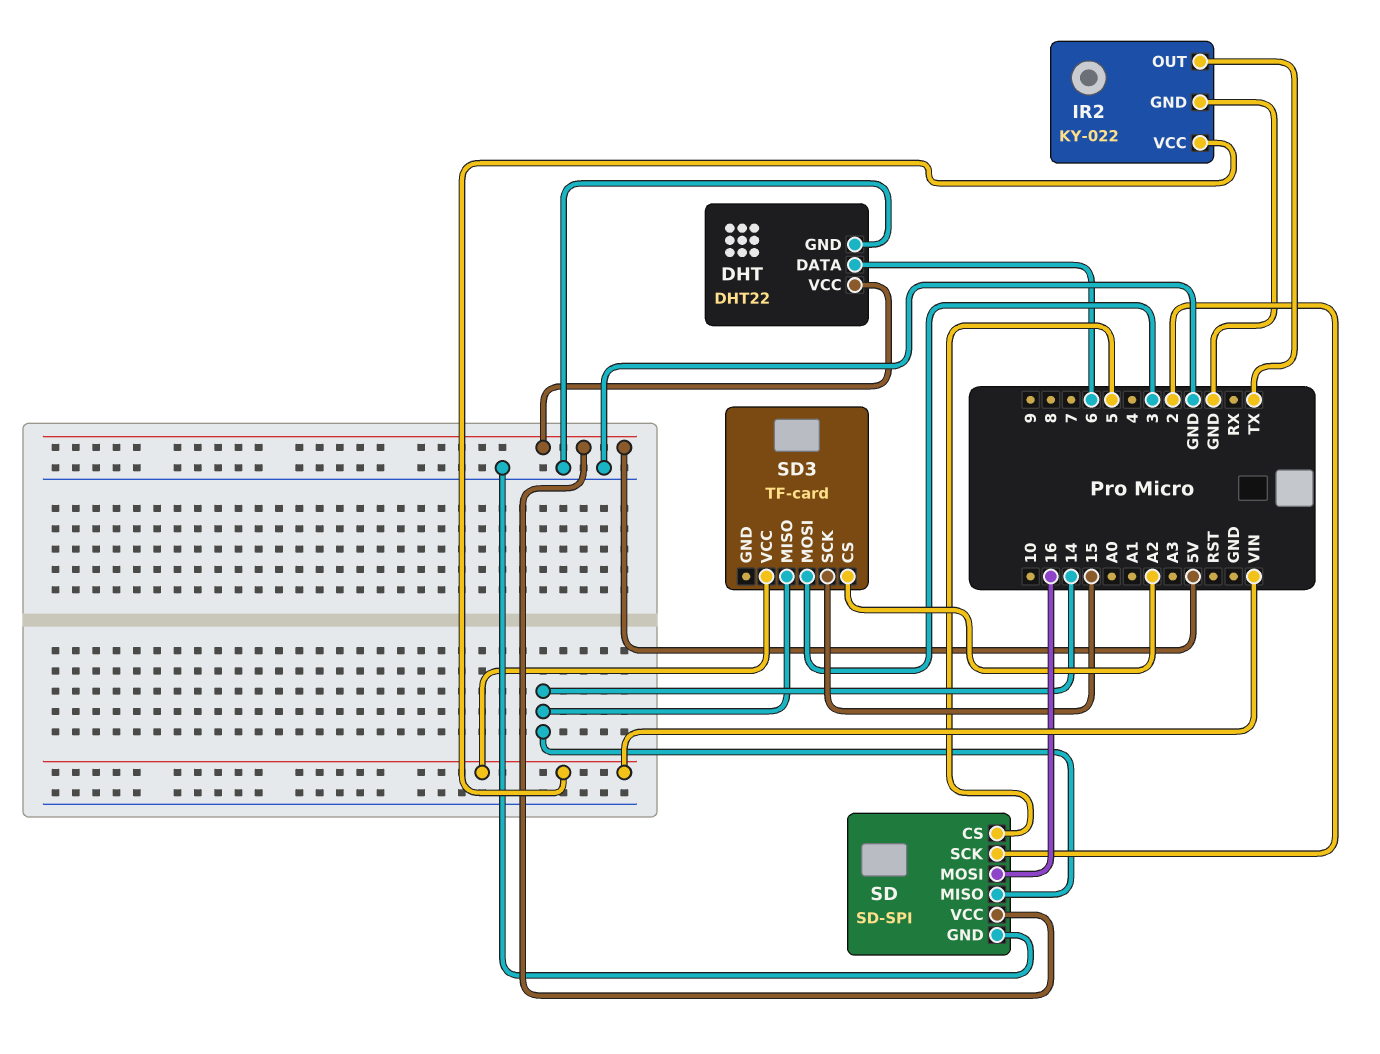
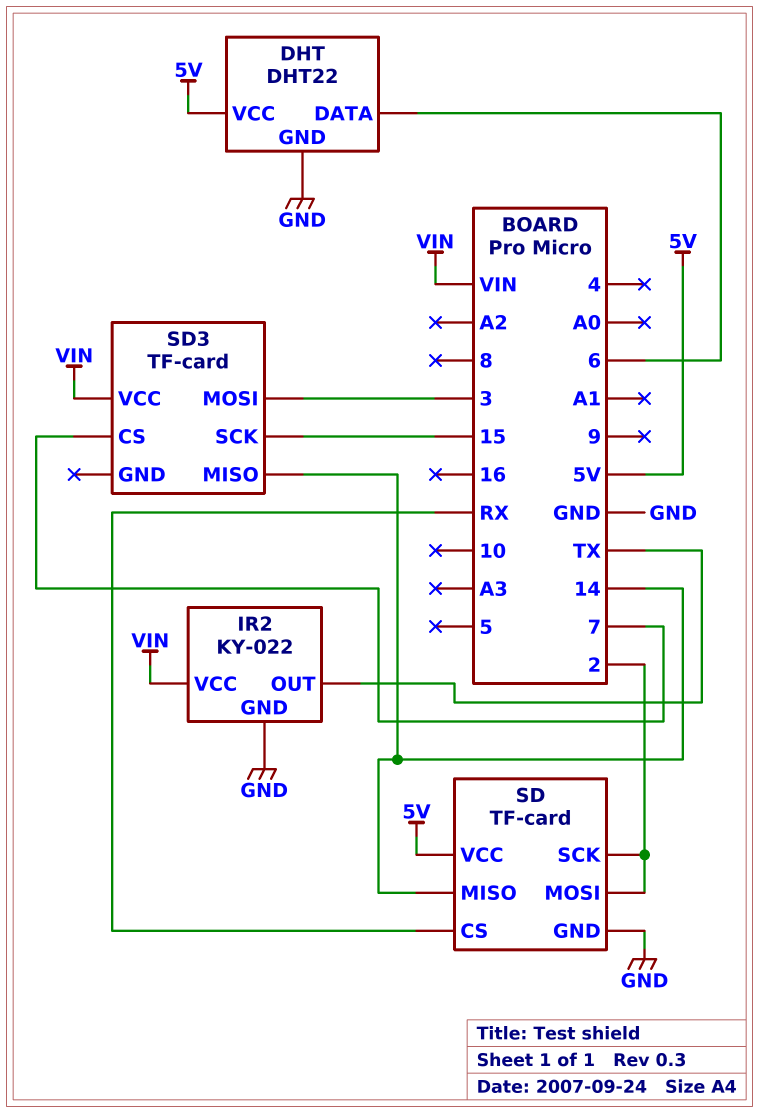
SD: SD-SPI -> TF-card
SD pin CS: 5 -> RX
SD pin MOSI: 16 -> 2
SD3 pin CS: A2 -> 7

